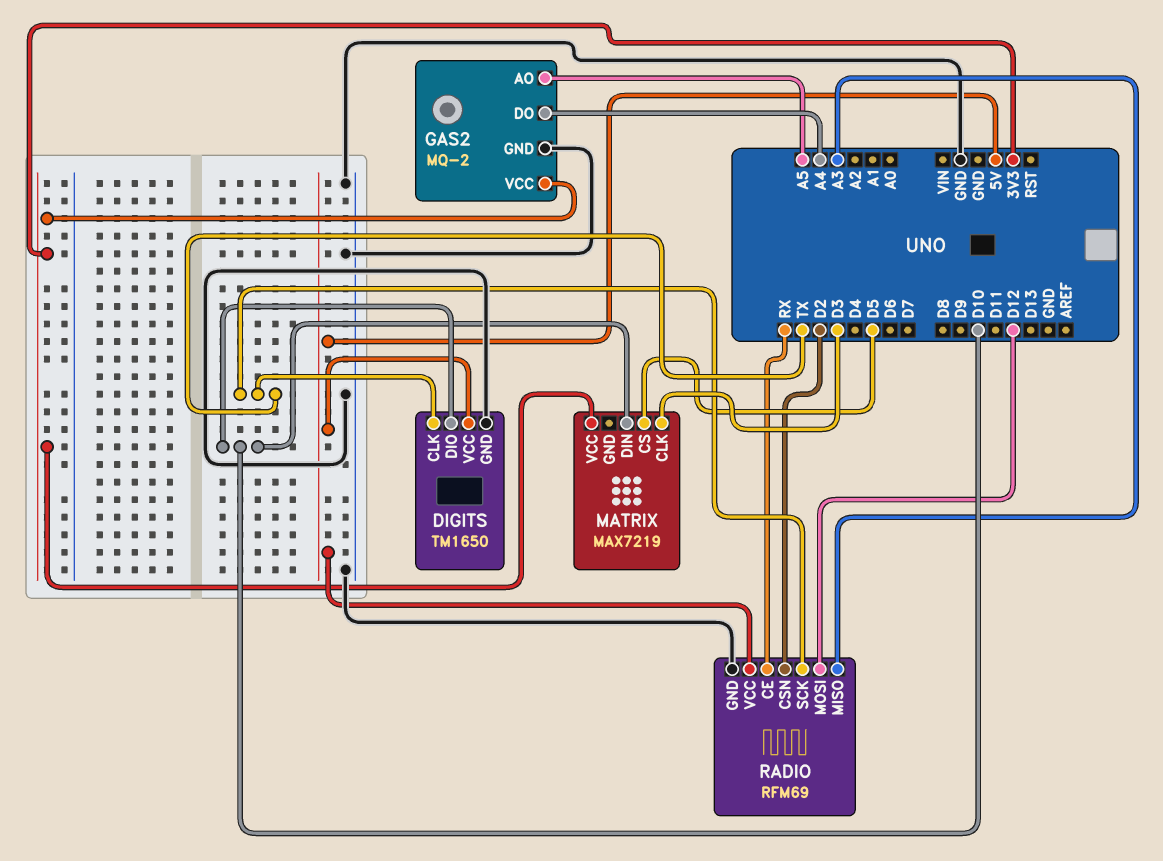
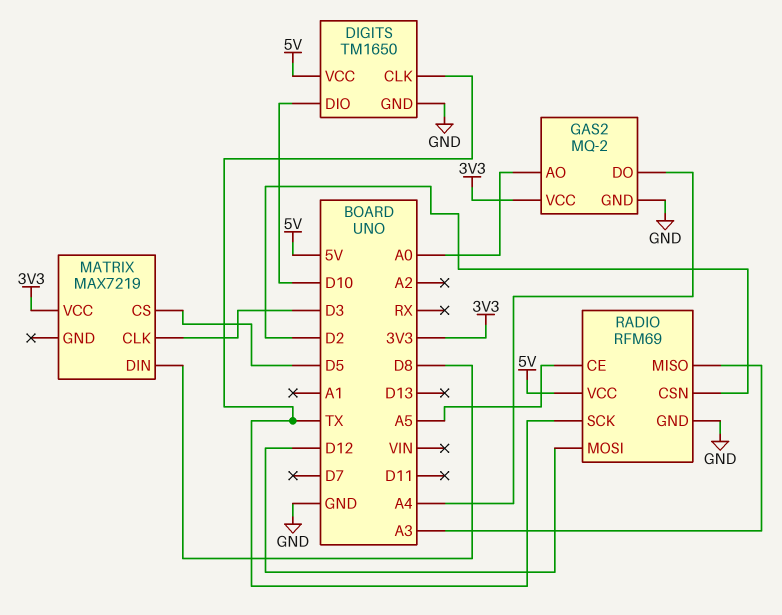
GAS2 pin AO: A5 -> A0
MATRIX pin DIN: D10 -> D8
RADIO pin CE: RX -> A5

